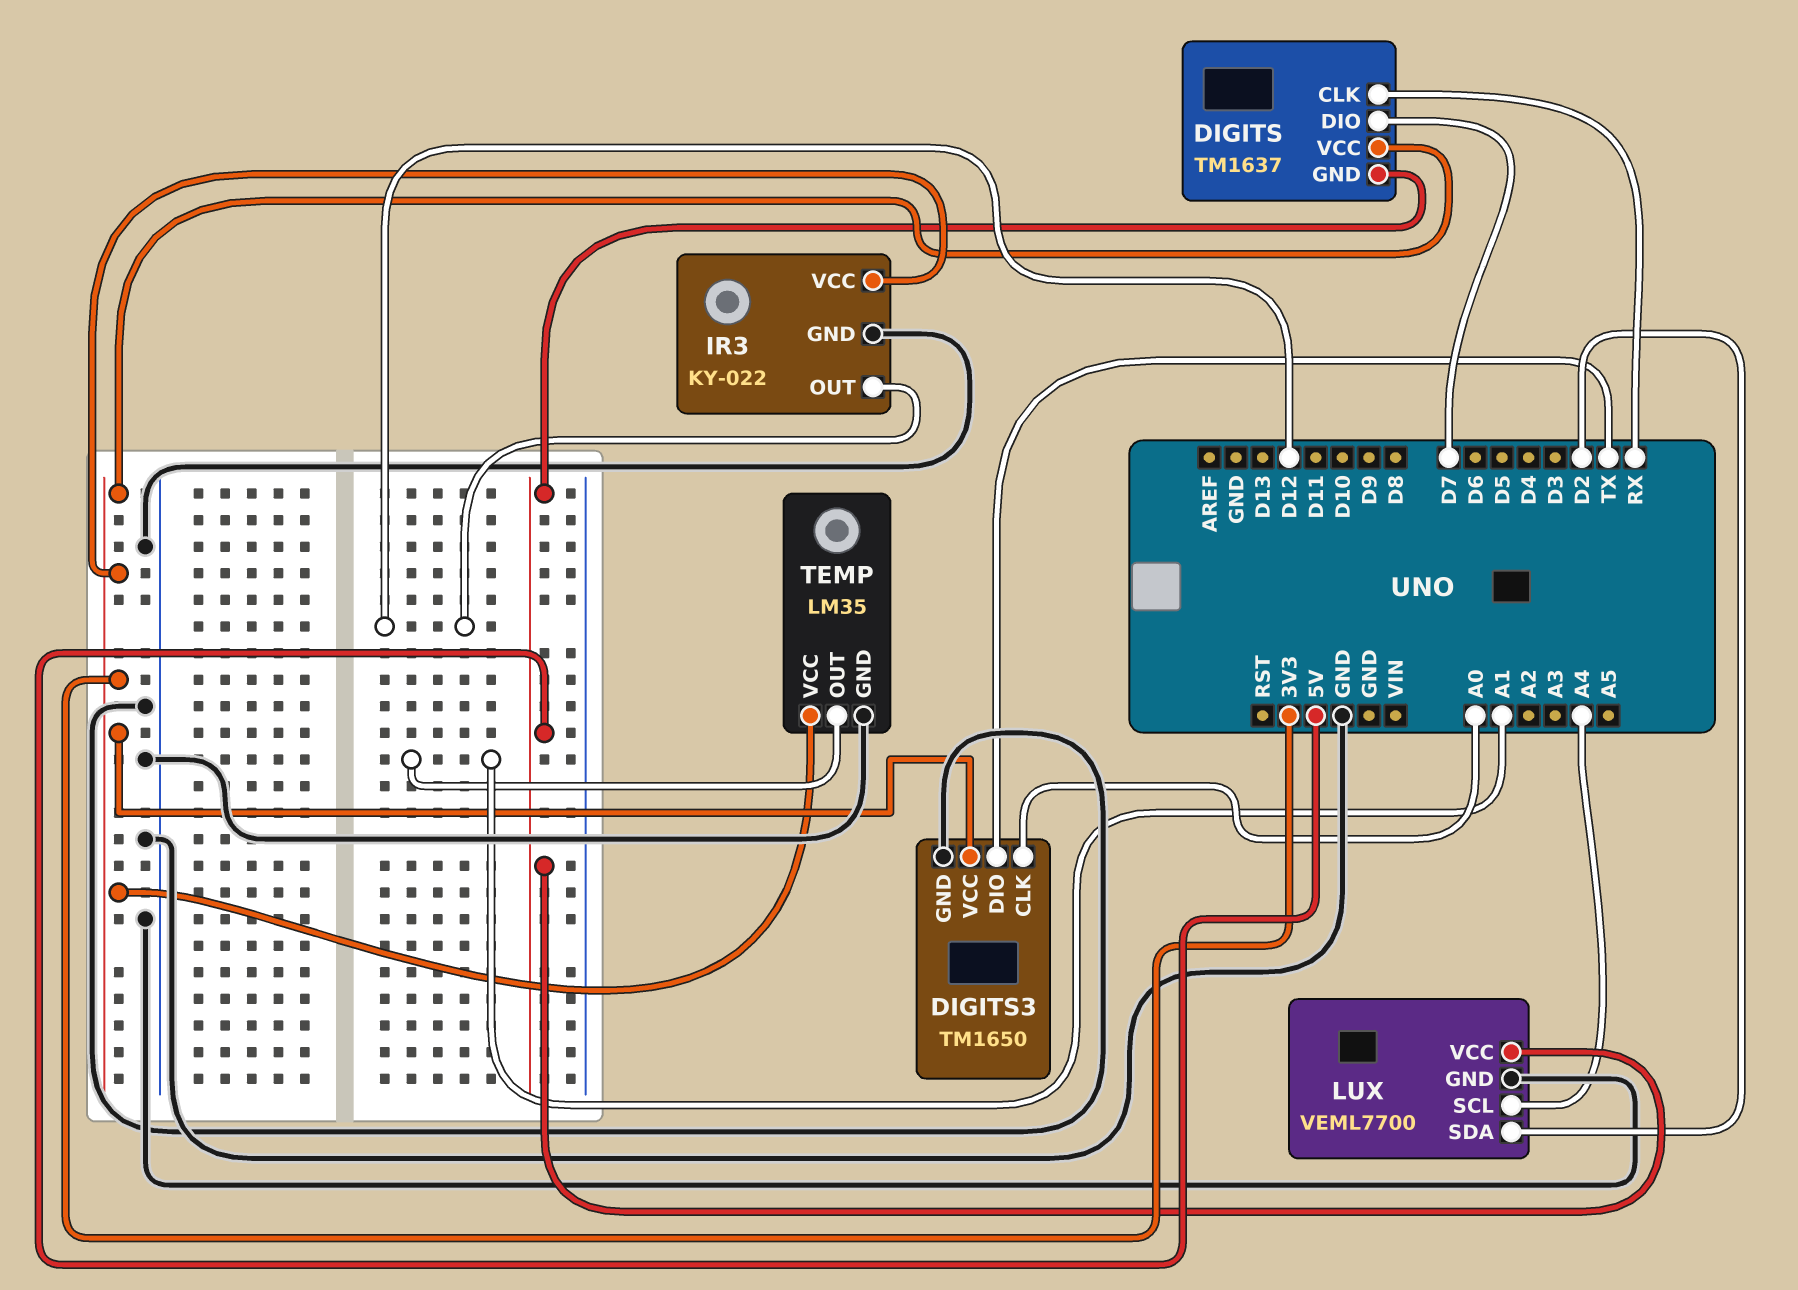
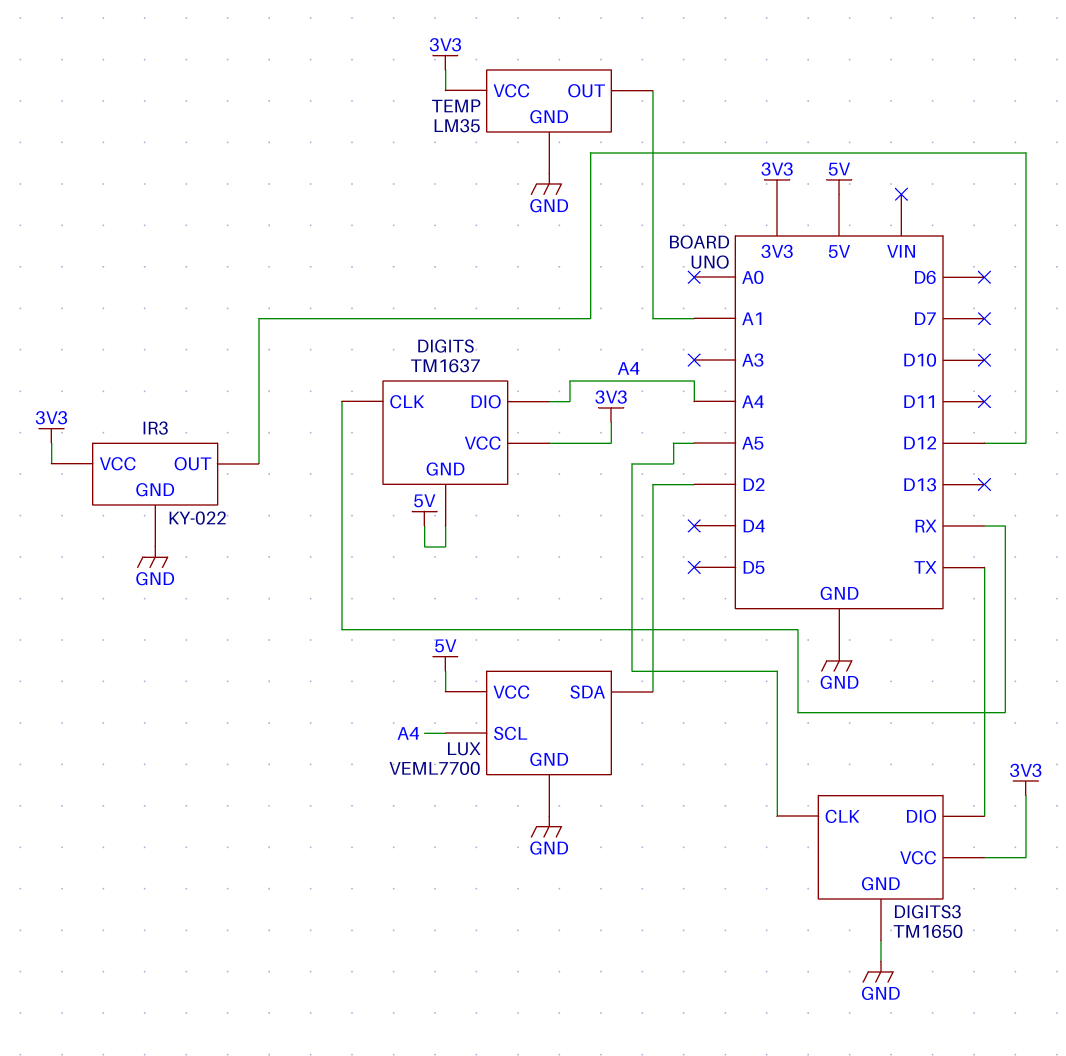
DIGITS pin DIO: D7 -> A4
DIGITS3 pin CLK: A0 -> A5

